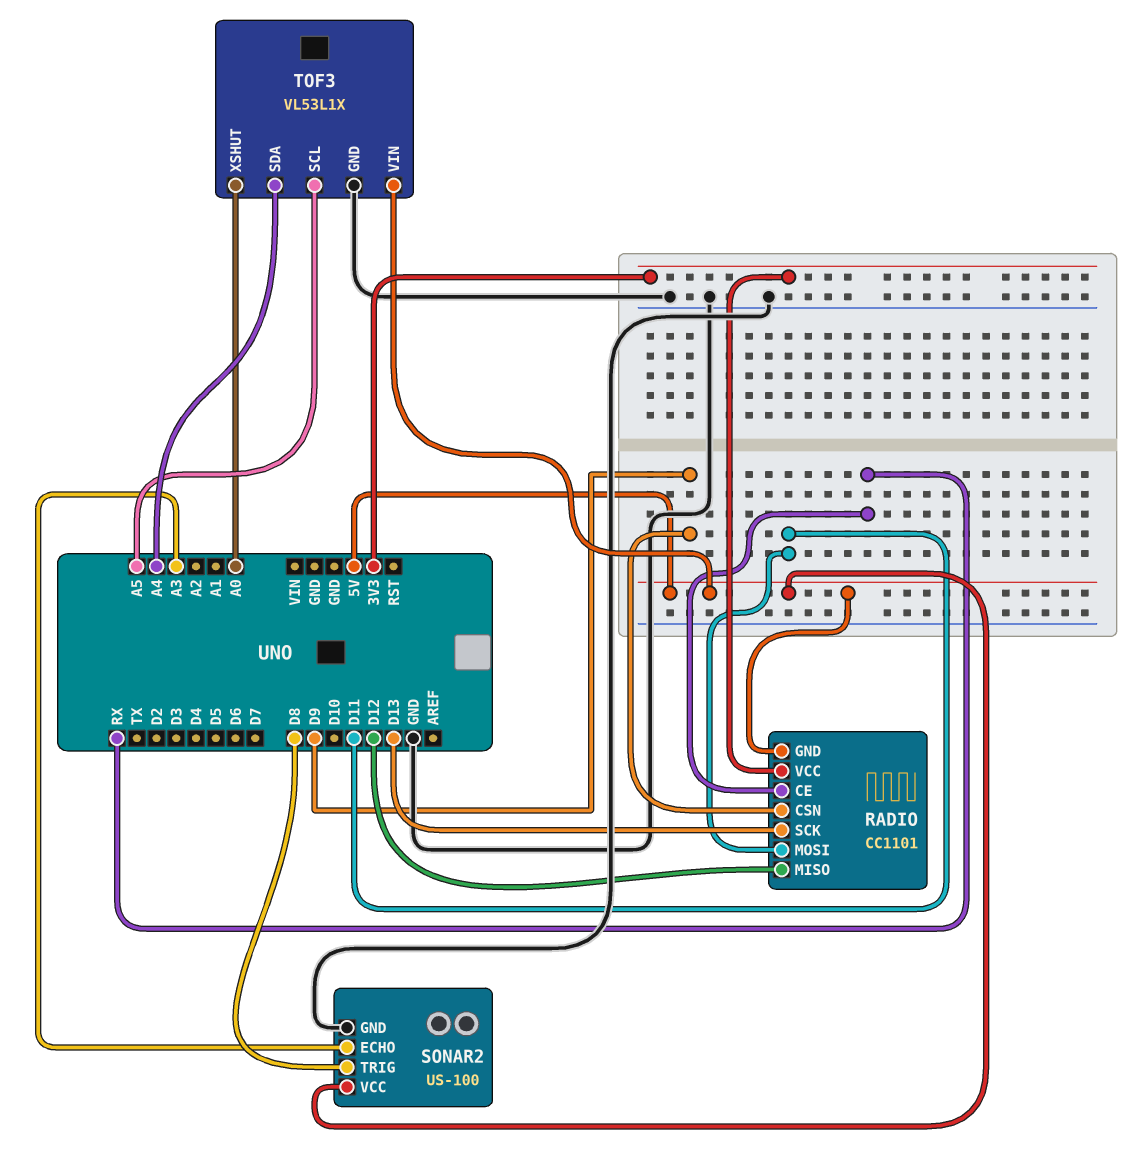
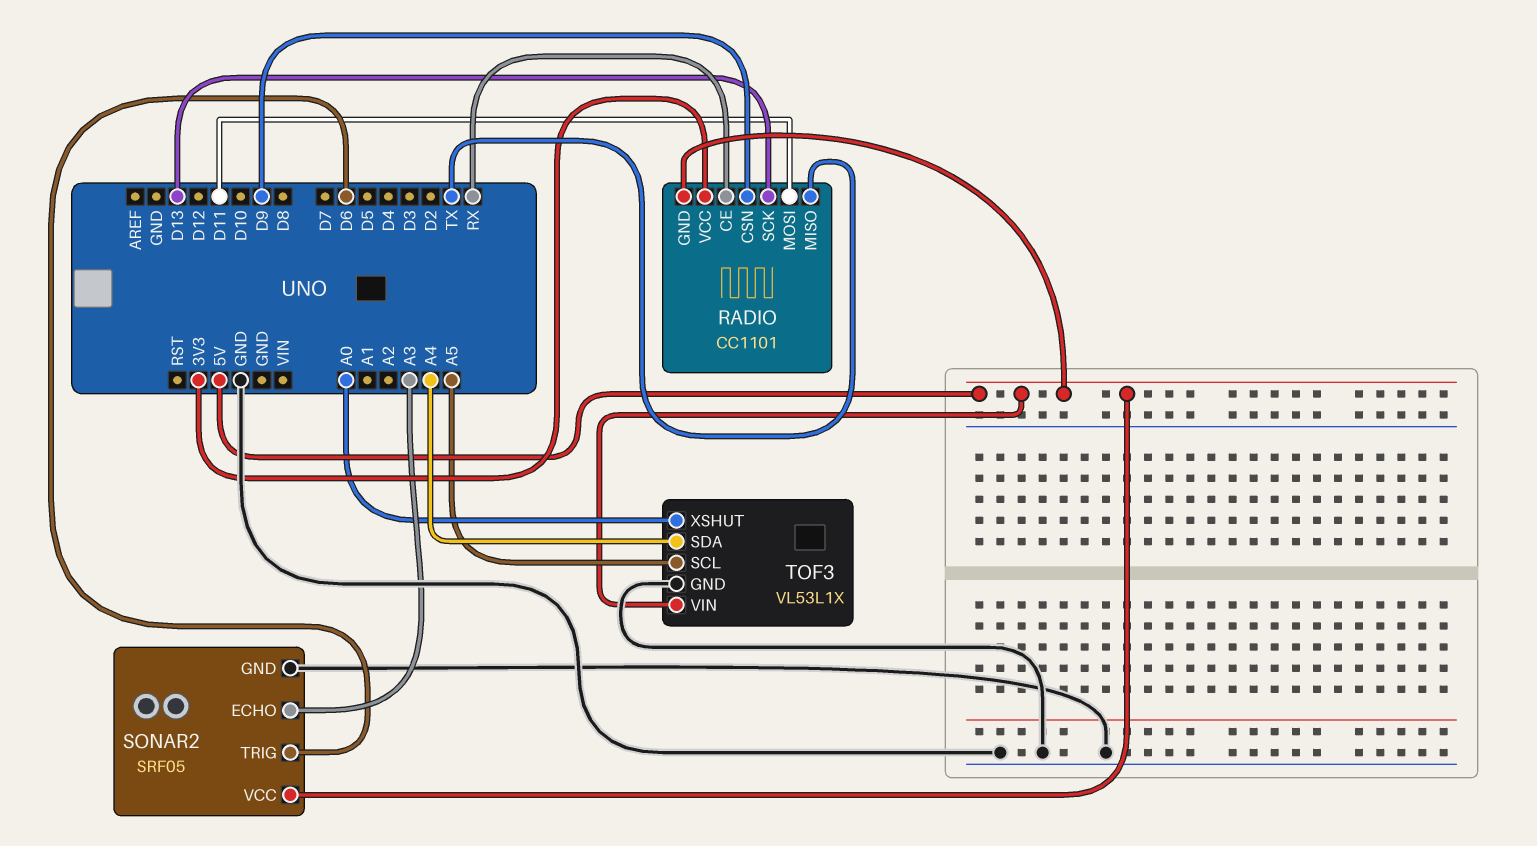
RADIO pin MISO: D12 -> TX
SONAR2: US-100 -> SRF05
SONAR2 pin TRIG: D8 -> D6

